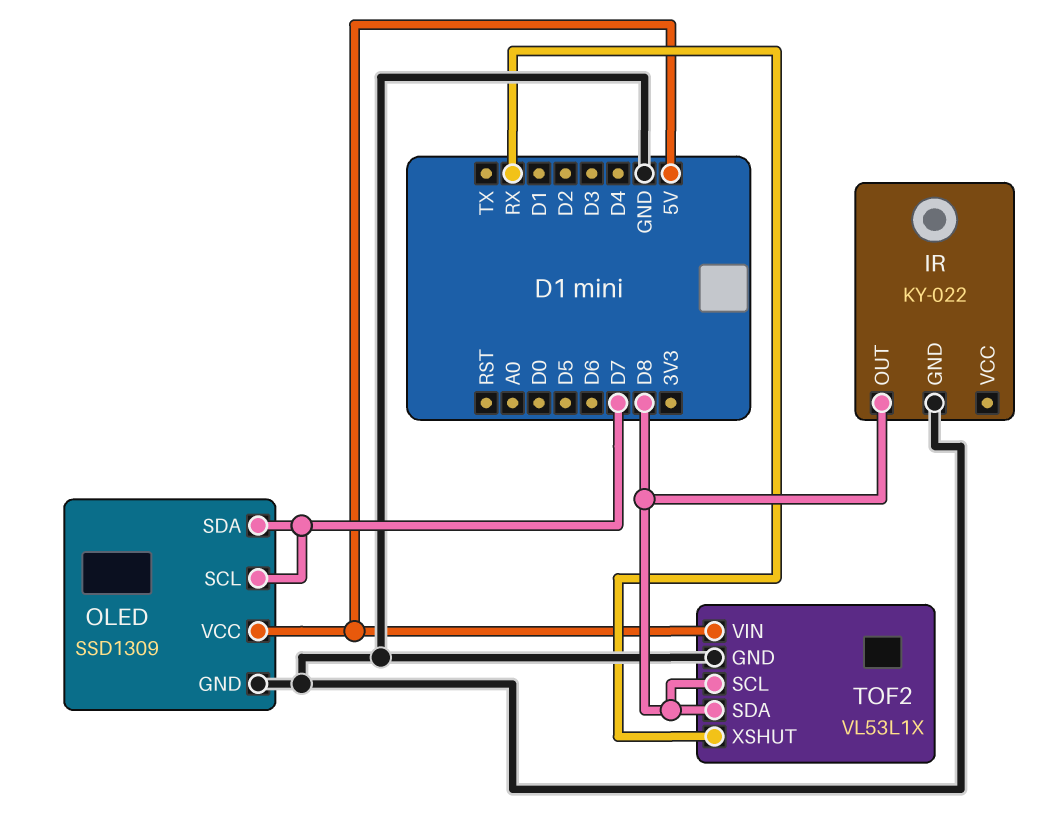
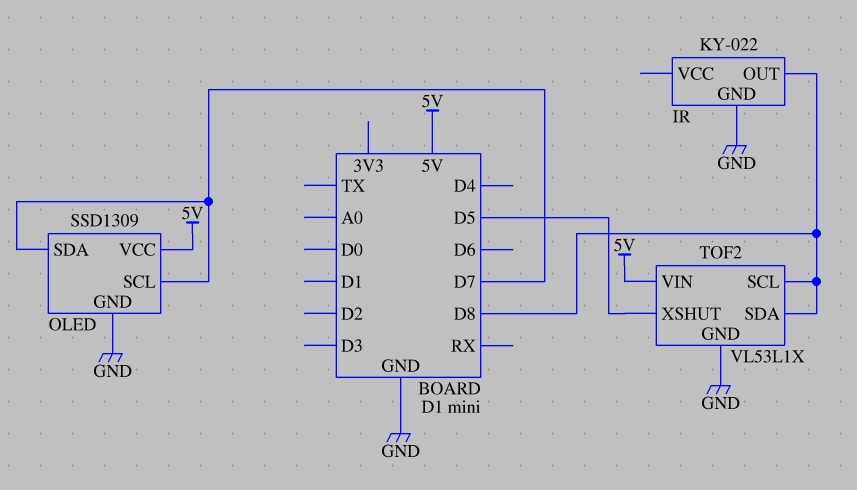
TOF2 pin XSHUT: RX -> D5

